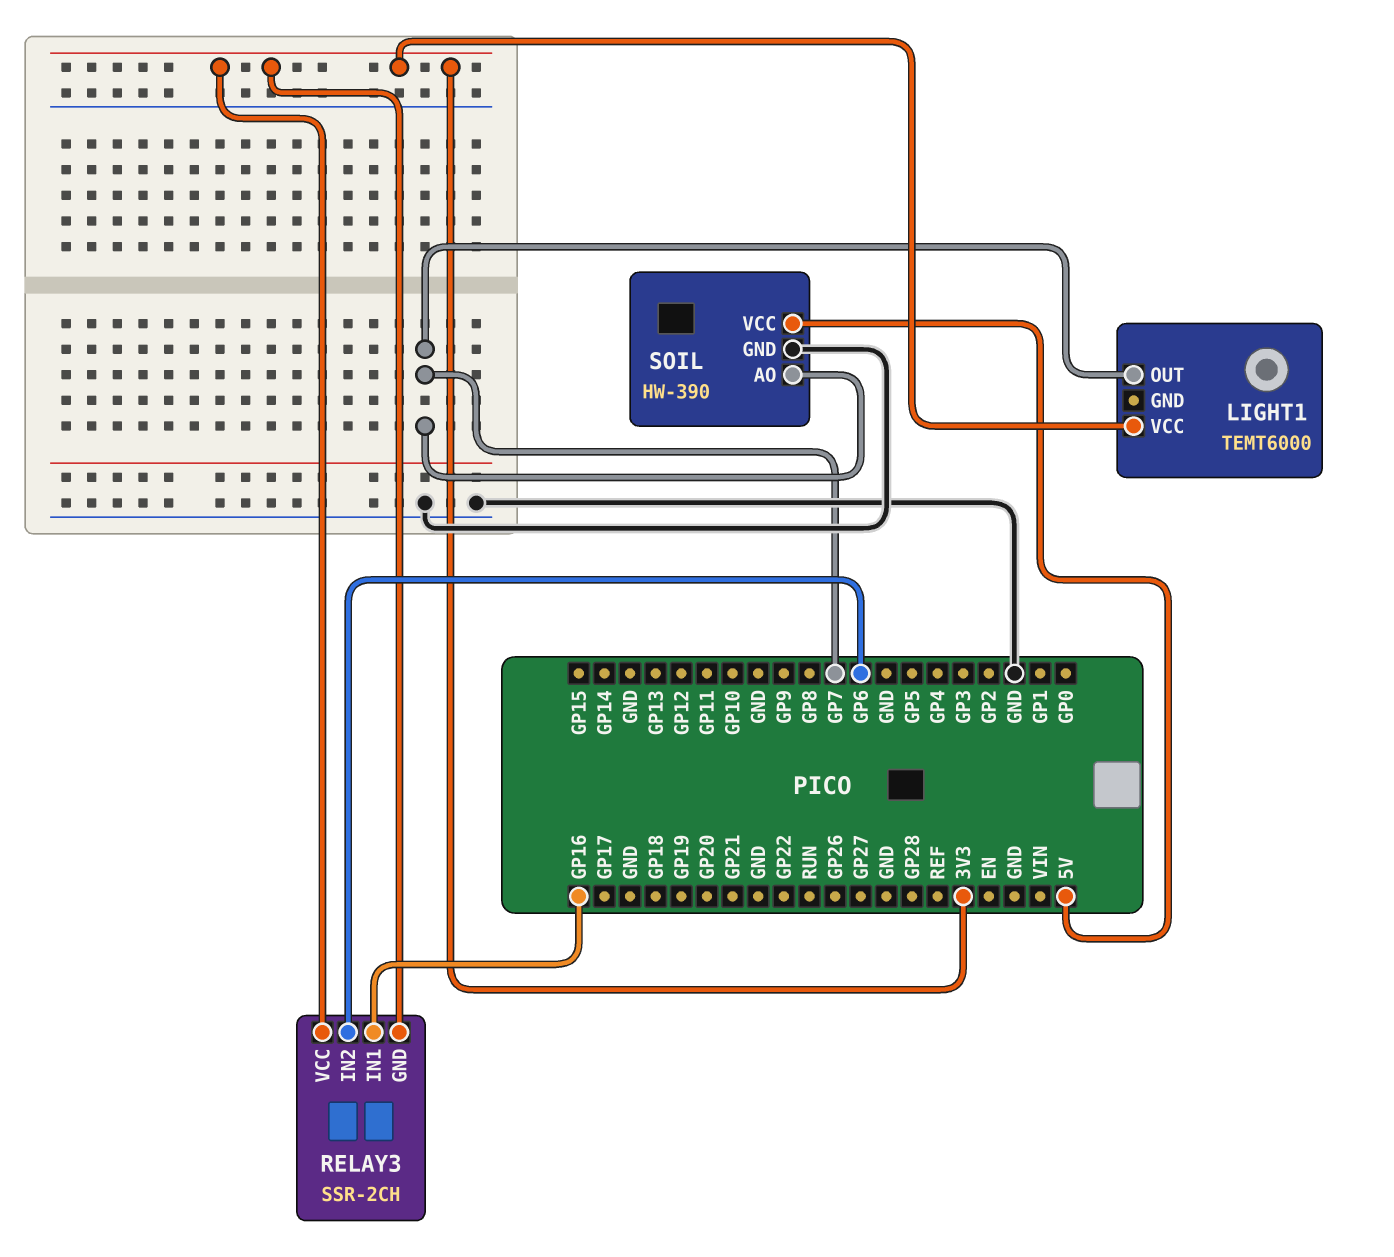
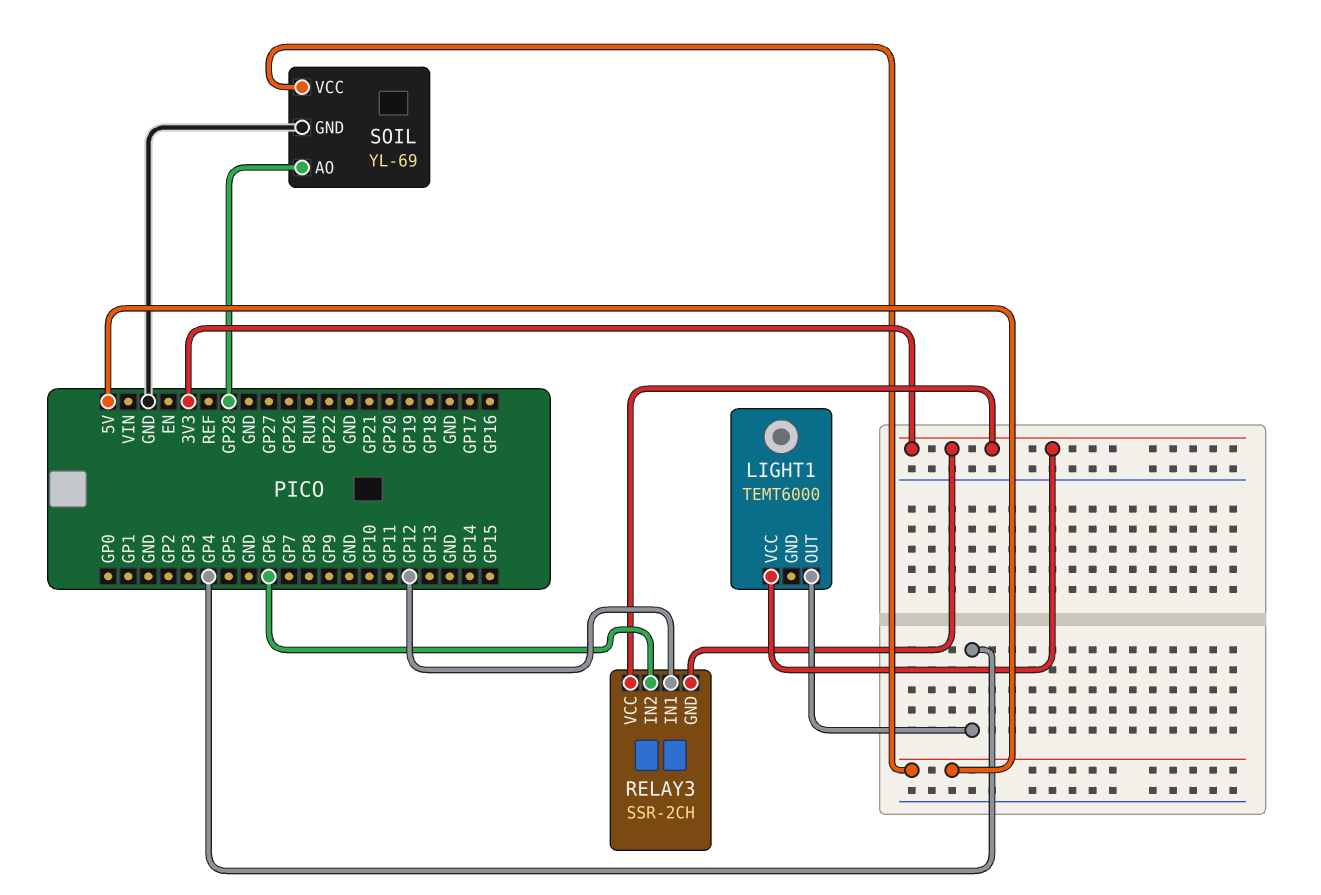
LIGHT1 pin OUT: GP7 -> GP4
RELAY3 pin IN1: GP16 -> GP12
SOIL: HW-390 -> YL-69
SOIL pin AO: GP7 -> GP28

